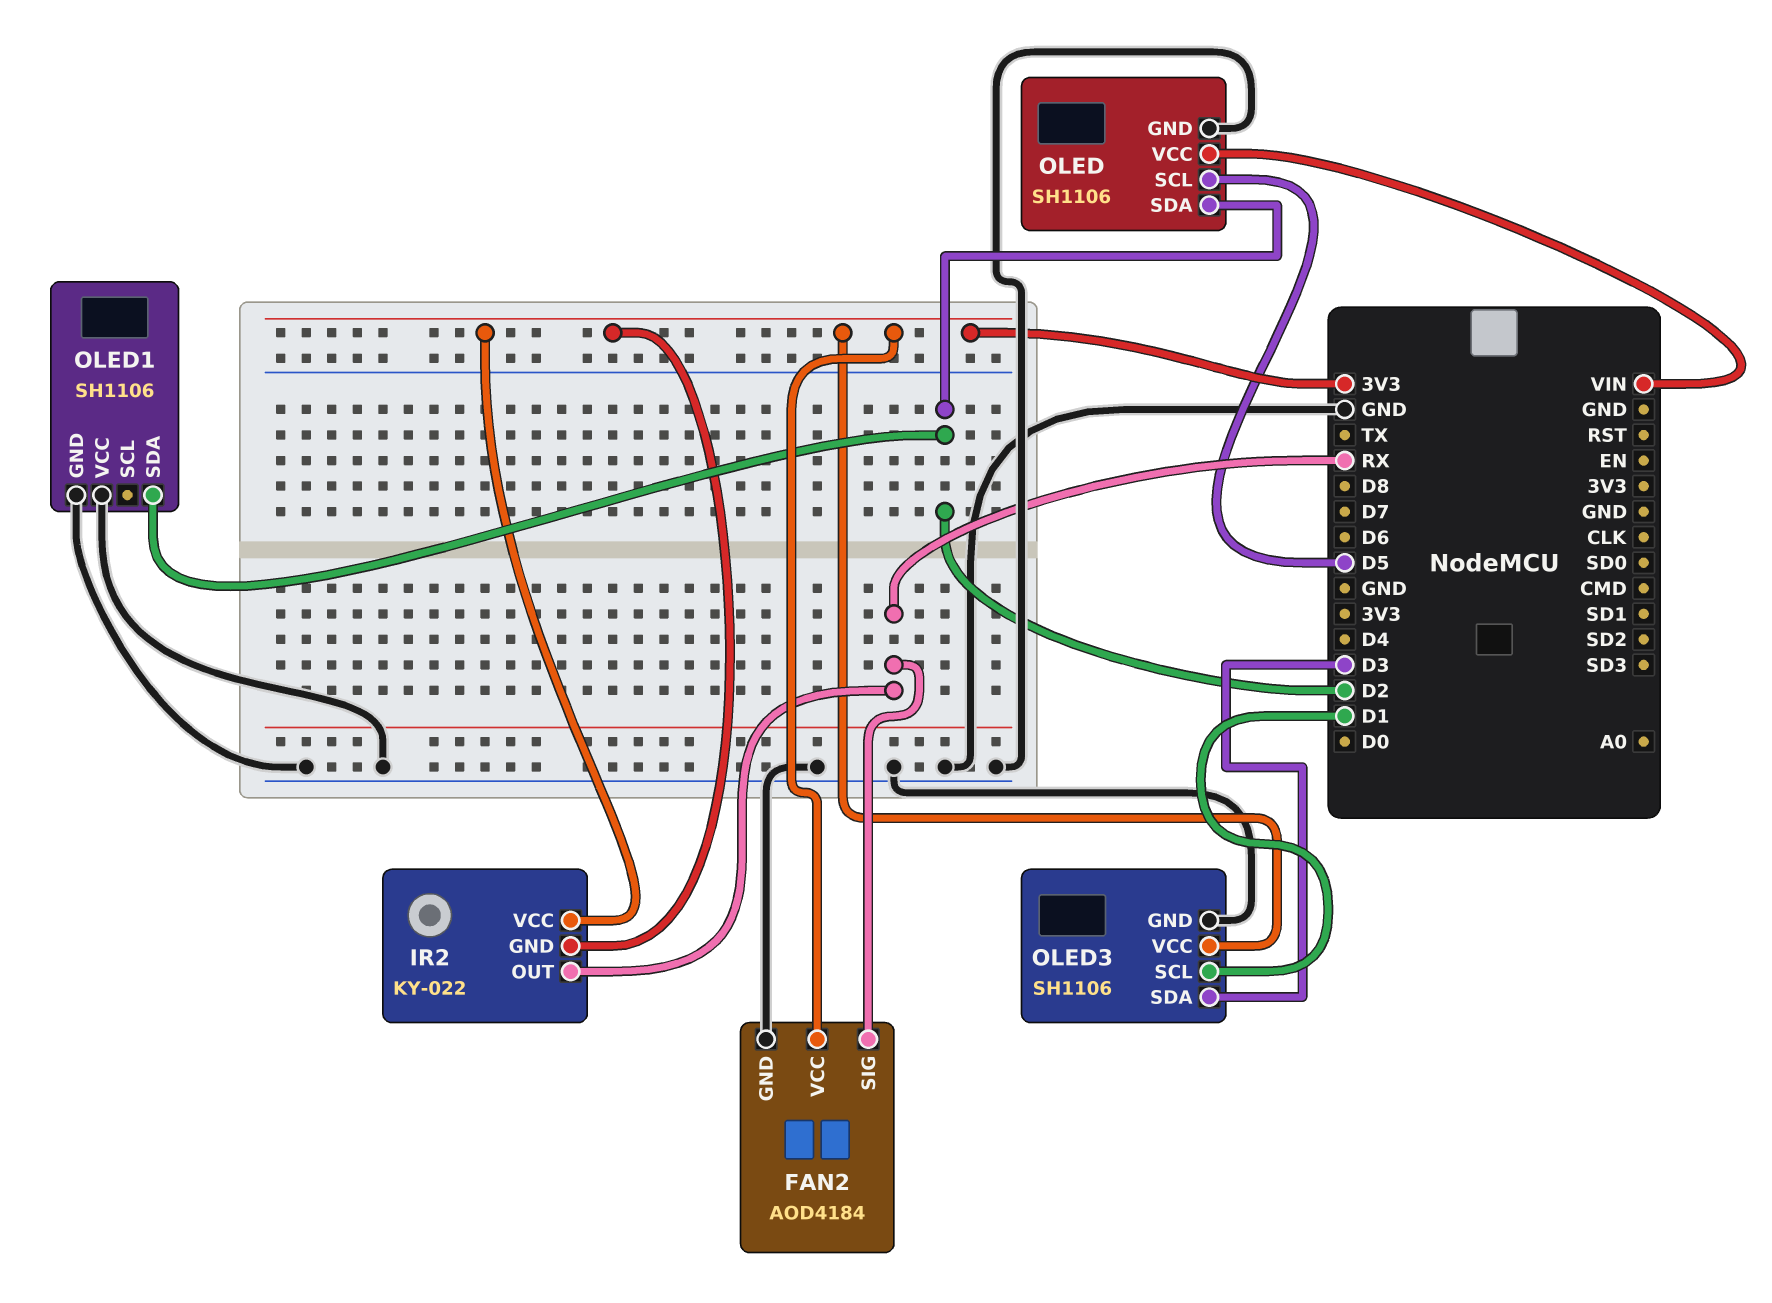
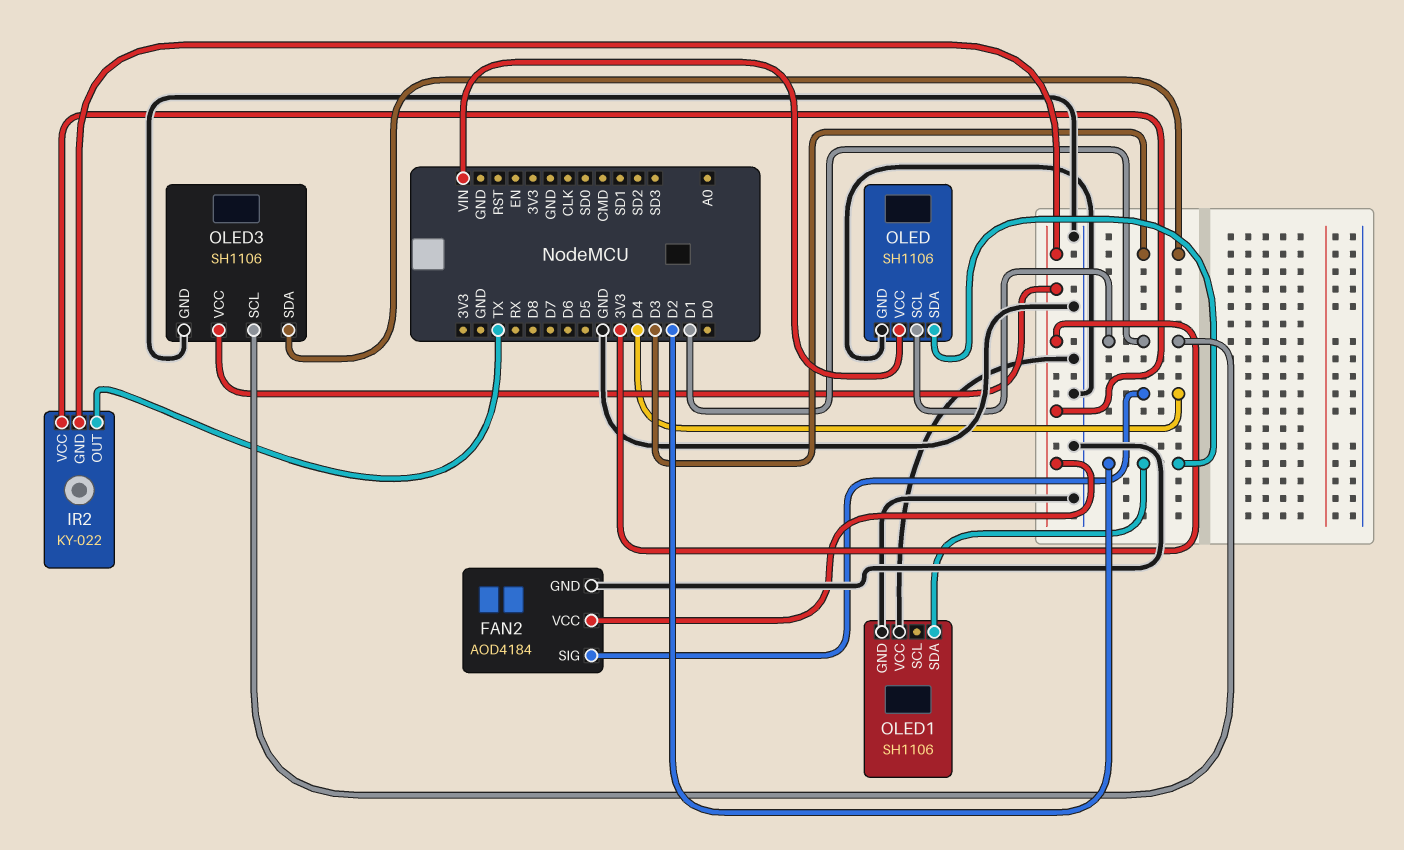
FAN2 pin SIG: RX -> D4
IR2 pin OUT: RX -> TX
OLED pin SCL: D5 -> D1

